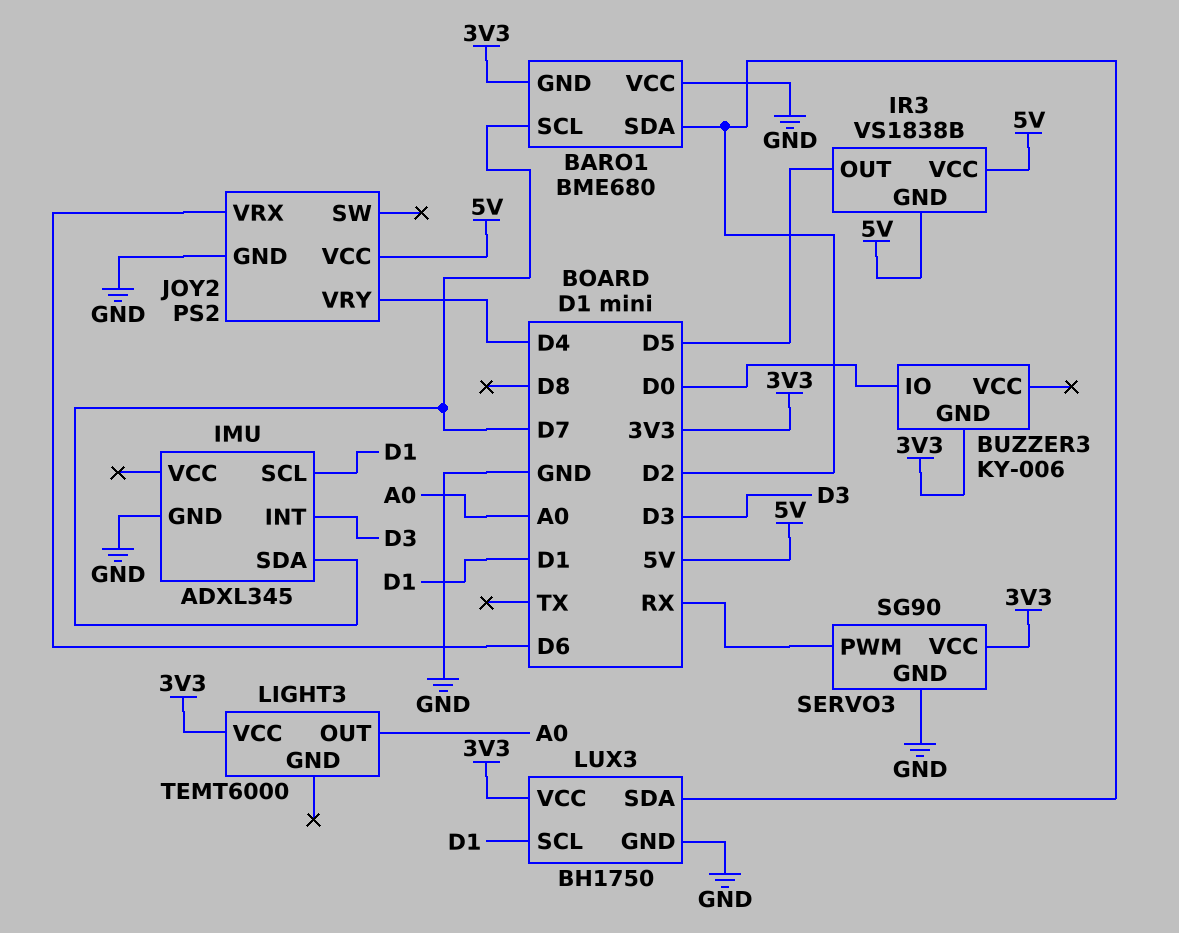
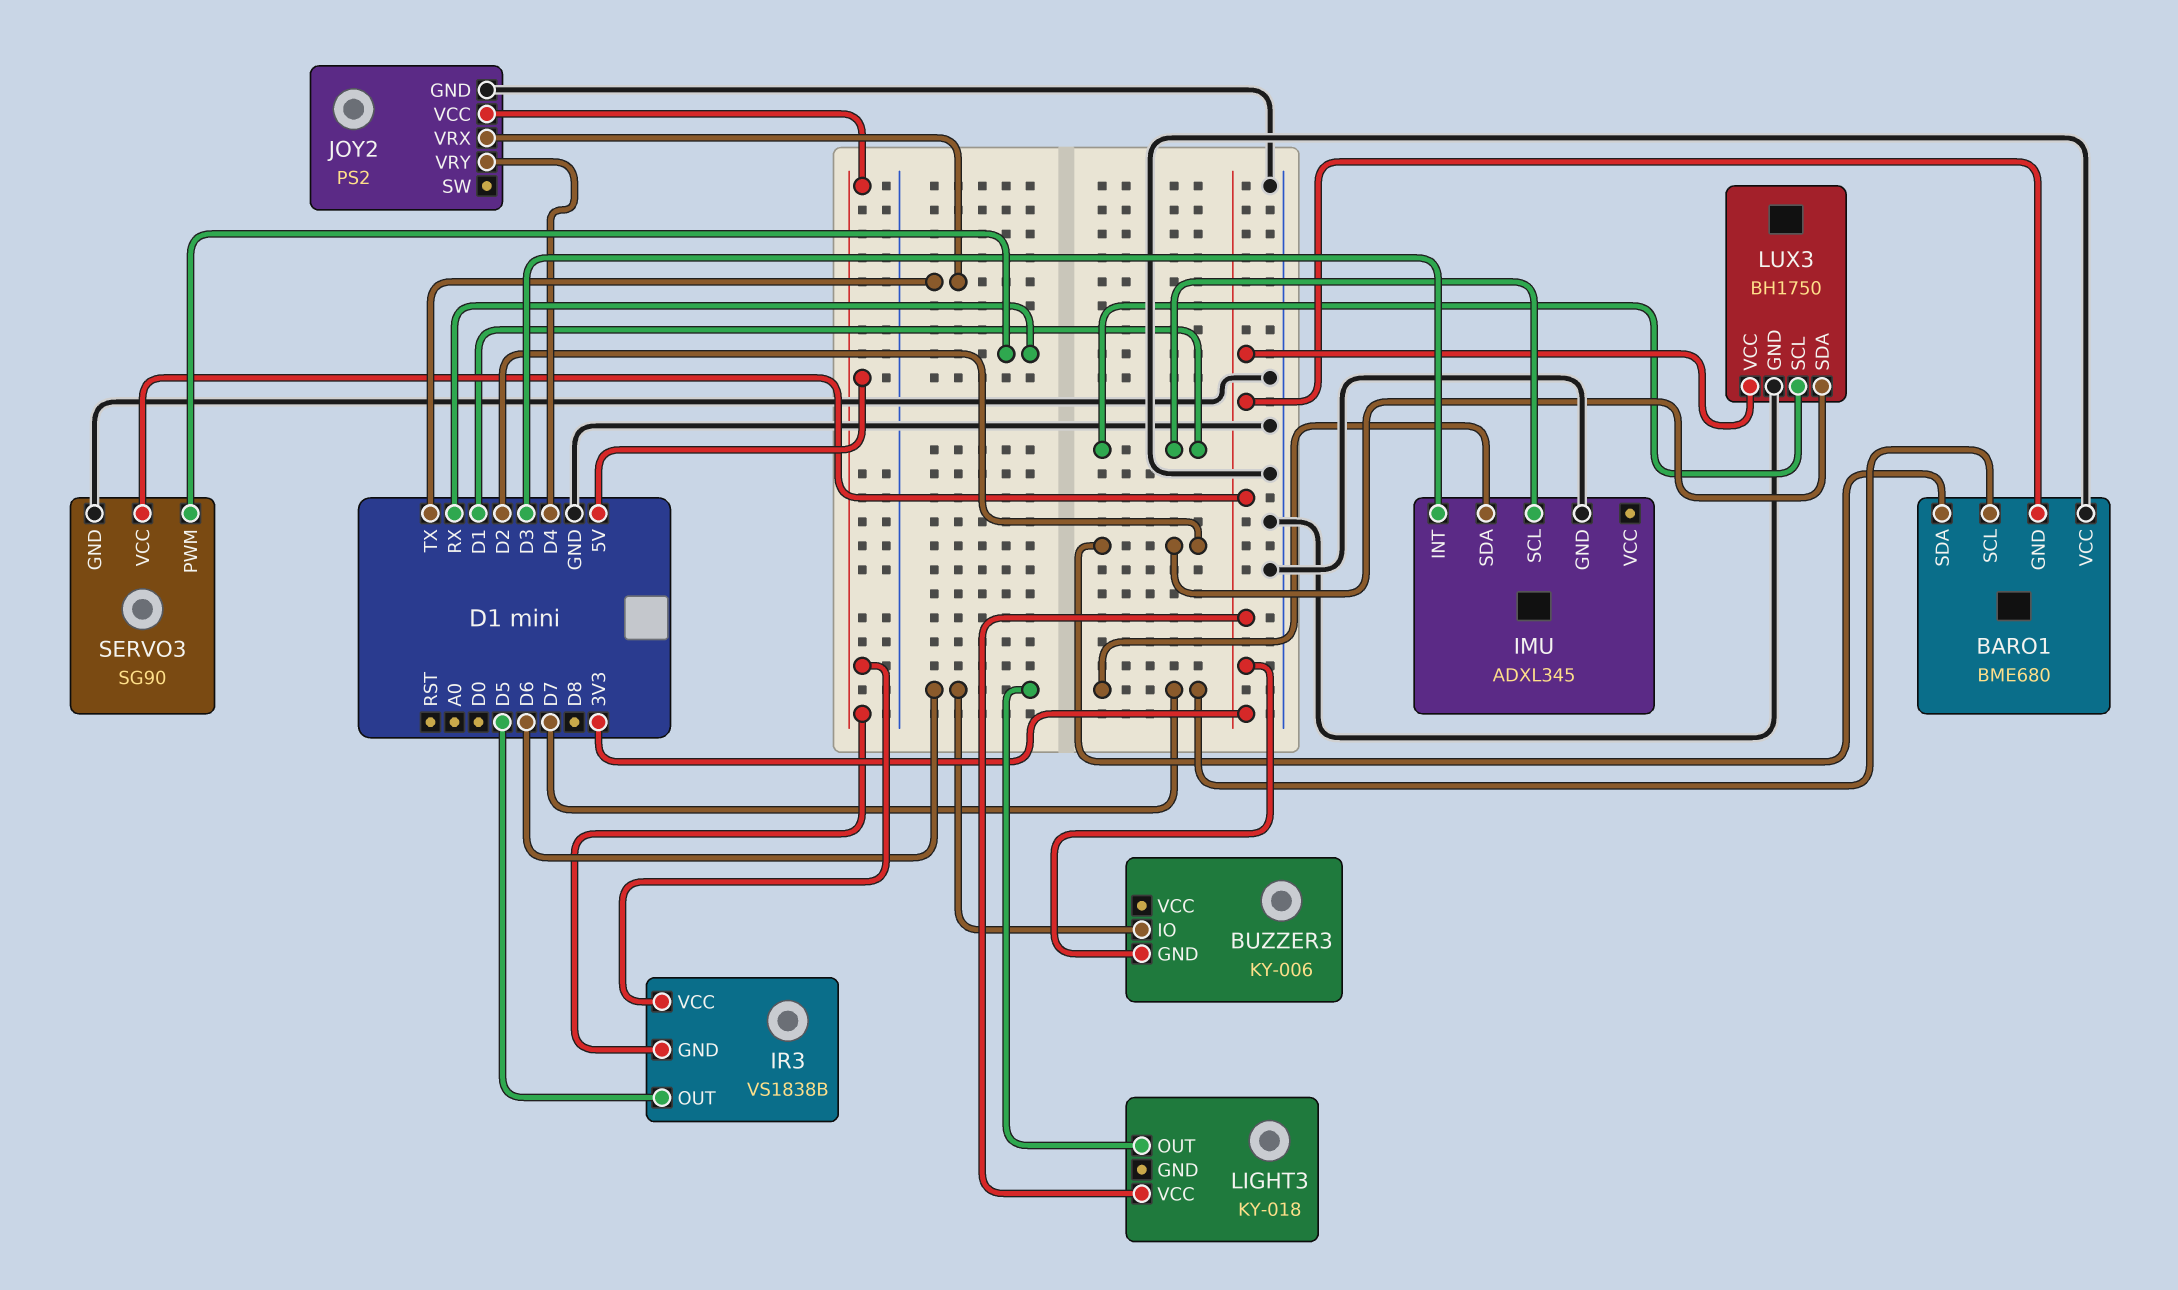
BUZZER3 pin IO: D0 -> D6
JOY2 pin VRX: D6 -> TX
LIGHT3: TEMT6000 -> KY-018
LIGHT3 pin OUT: A0 -> D6

